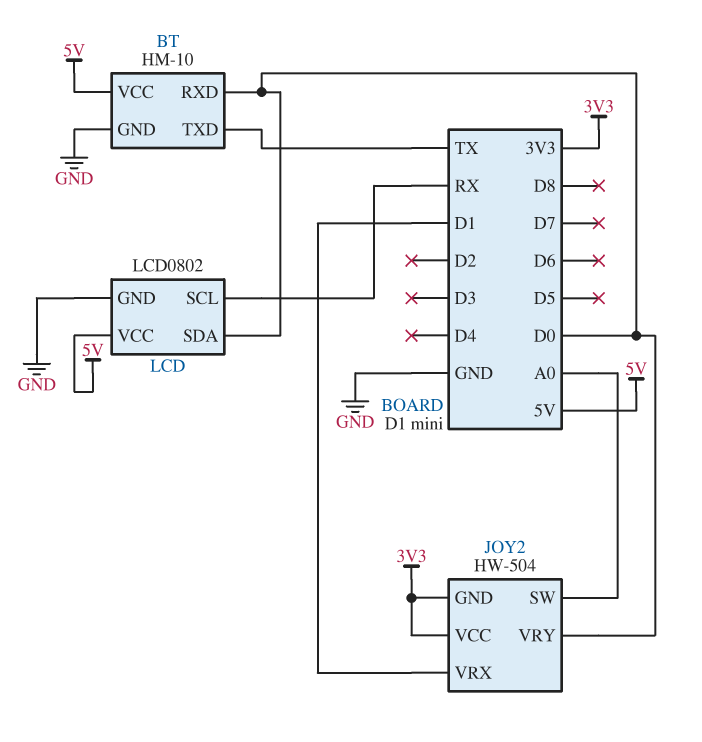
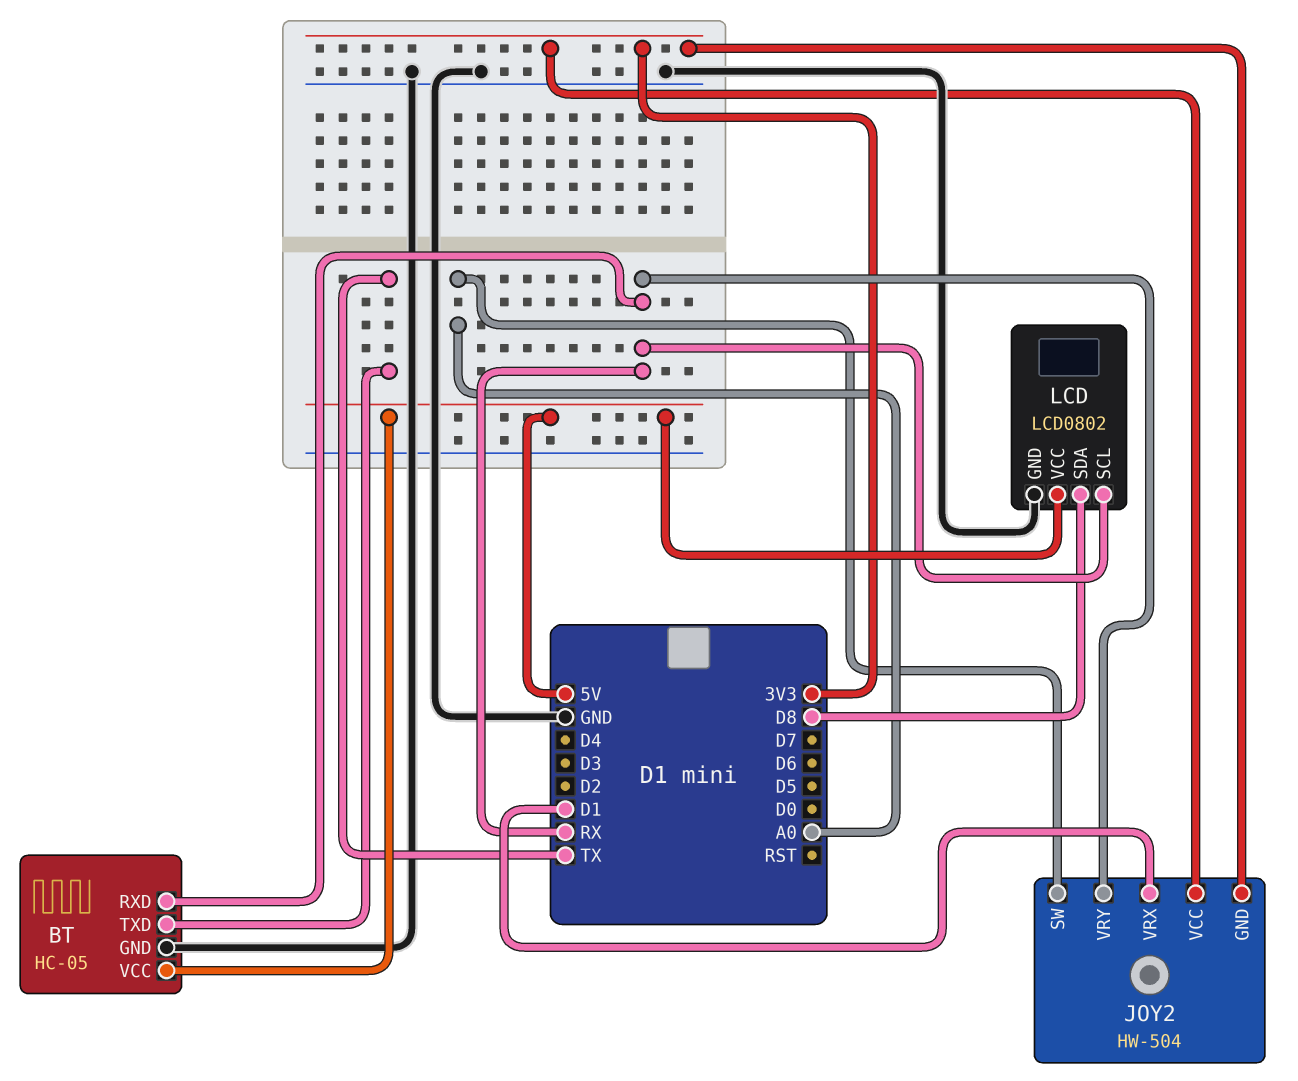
BT: HM-10 -> HC-05
BT pin RXD: D0 -> RX
JOY2 pin VRY: D0 -> RX
LCD pin SDA: D0 -> D8

